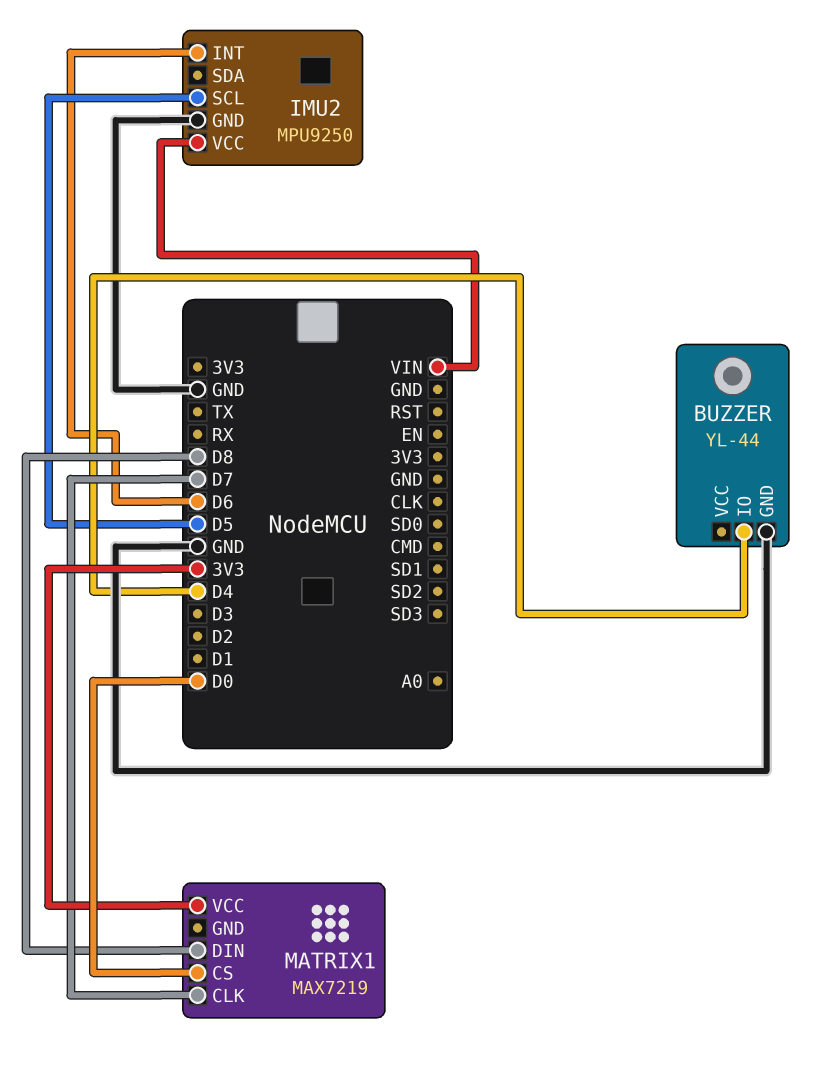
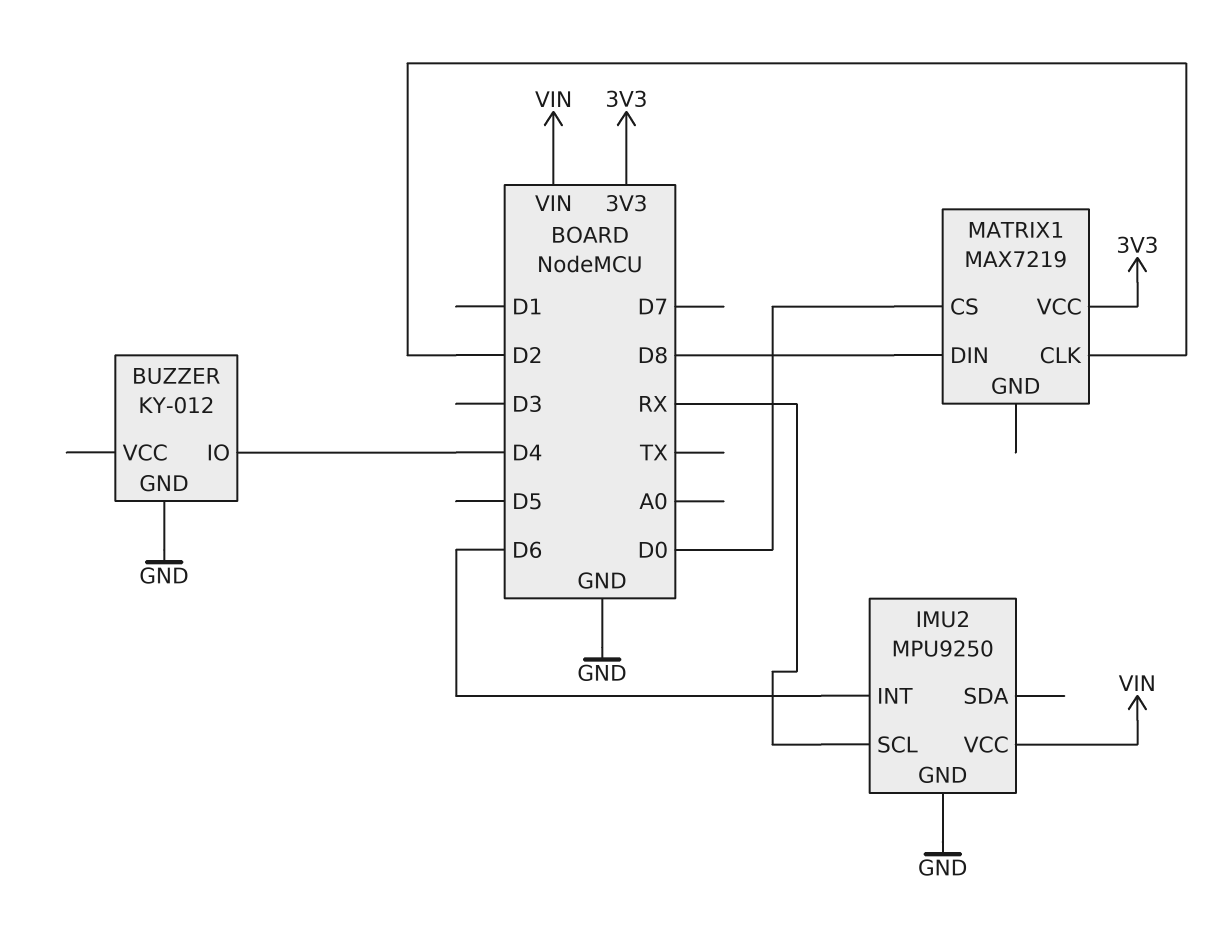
BUZZER: YL-44 -> KY-012
IMU2 pin SCL: D5 -> RX
MATRIX1 pin CLK: D7 -> D2

